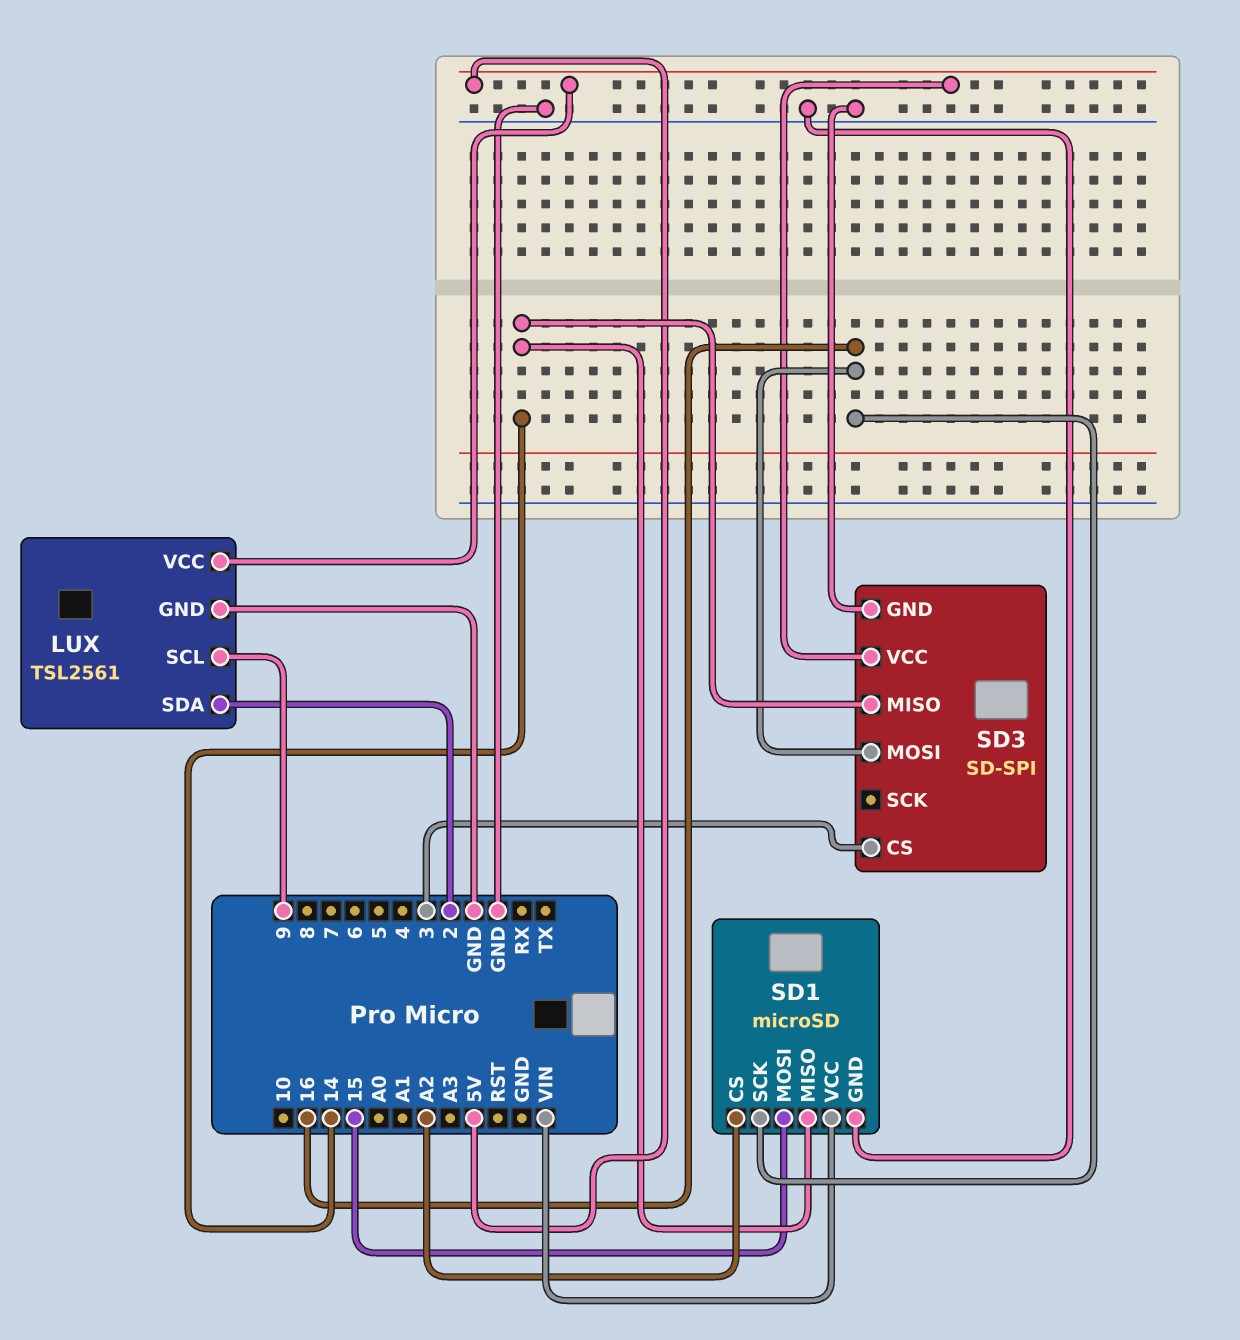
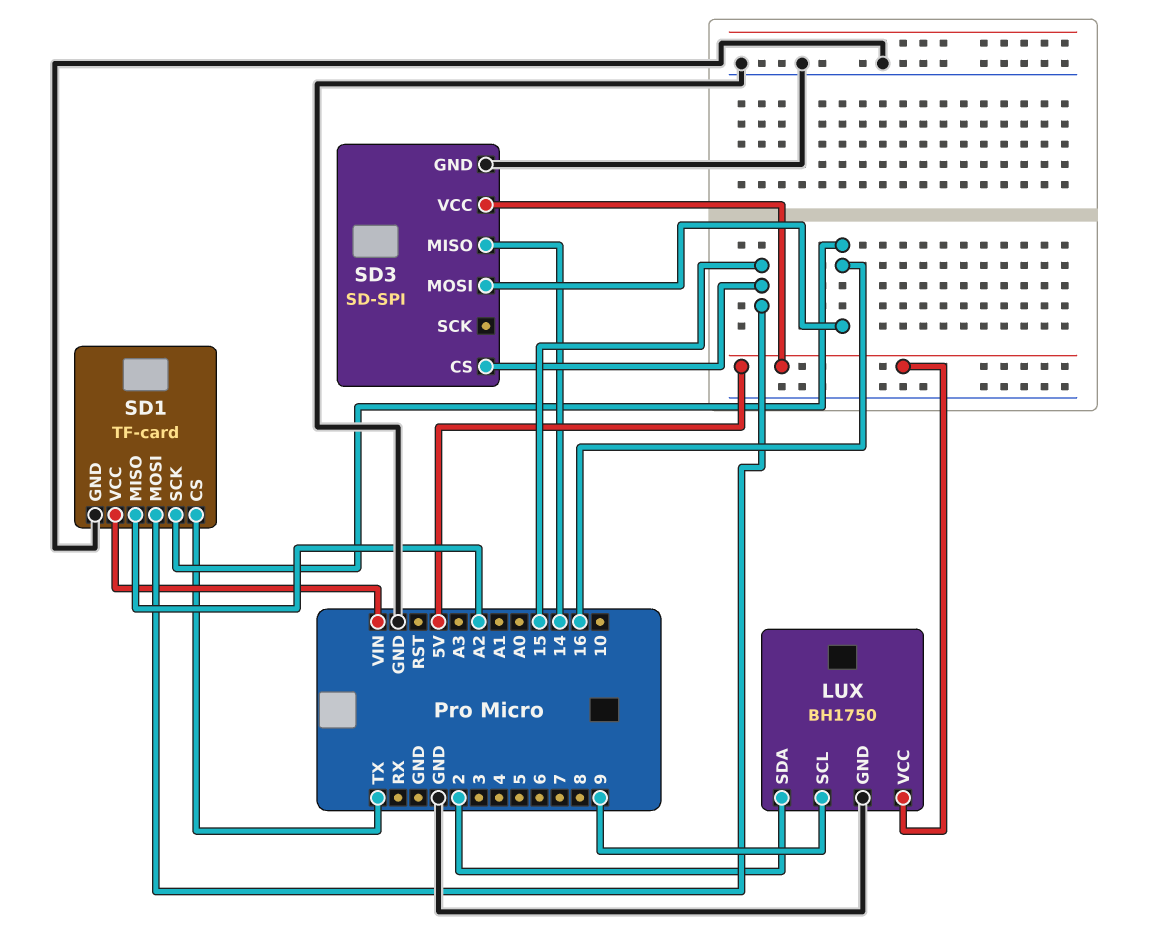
LUX: TSL2561 -> BH1750
SD1: microSD -> TF-card
SD1 pin CS: A2 -> TX
SD1 pin MISO: 14 -> A2
SD3 pin CS: 3 -> 15

